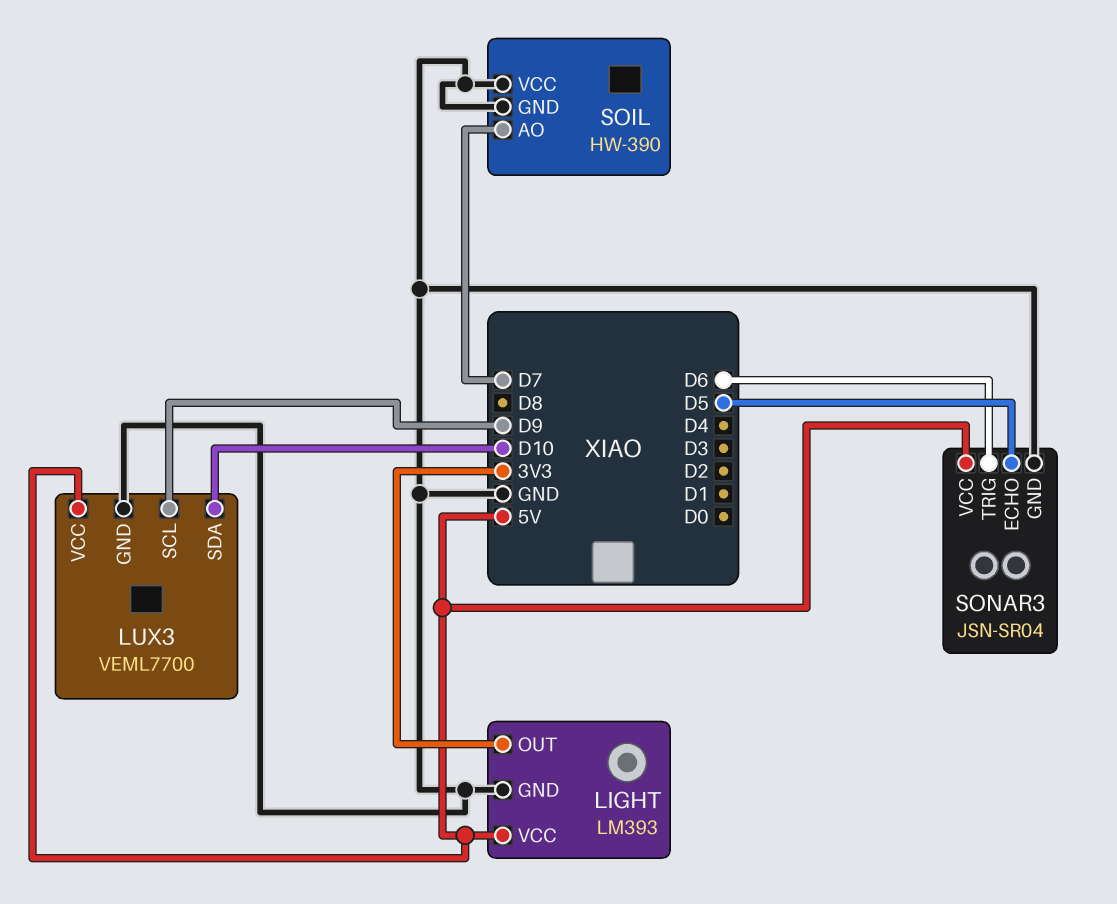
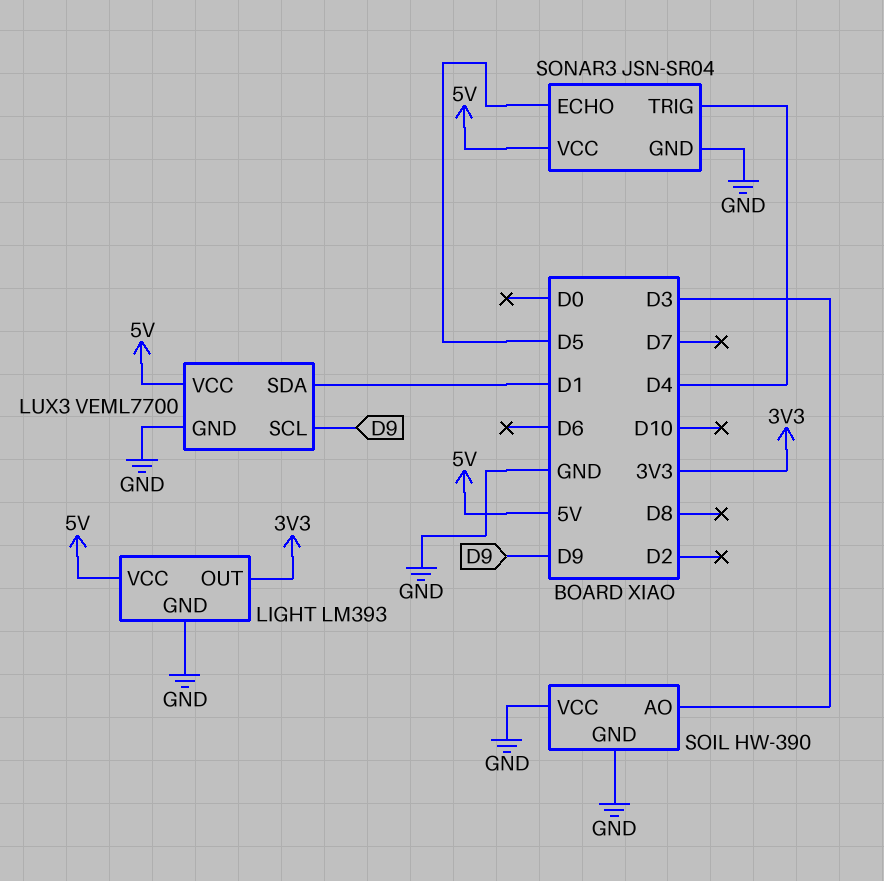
LUX3 pin SDA: D10 -> D1
SOIL pin AO: D7 -> D3
SONAR3 pin TRIG: D6 -> D4

